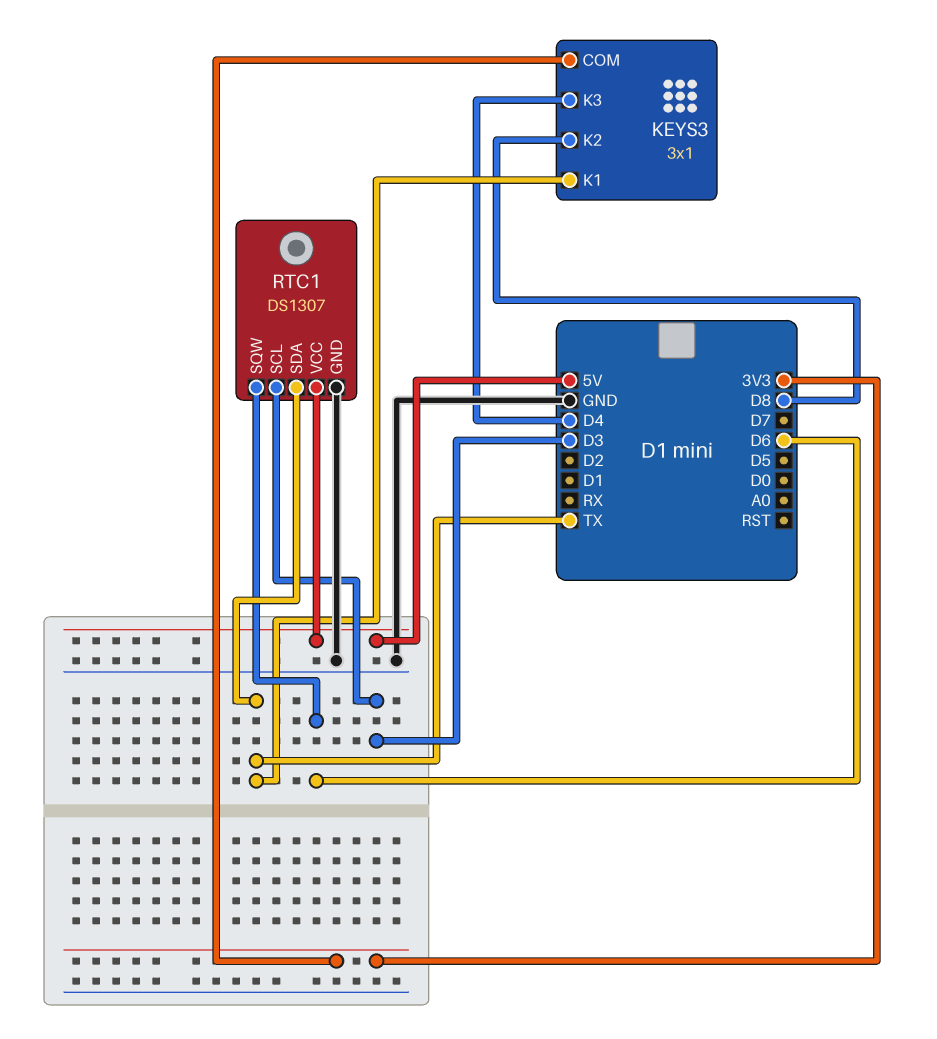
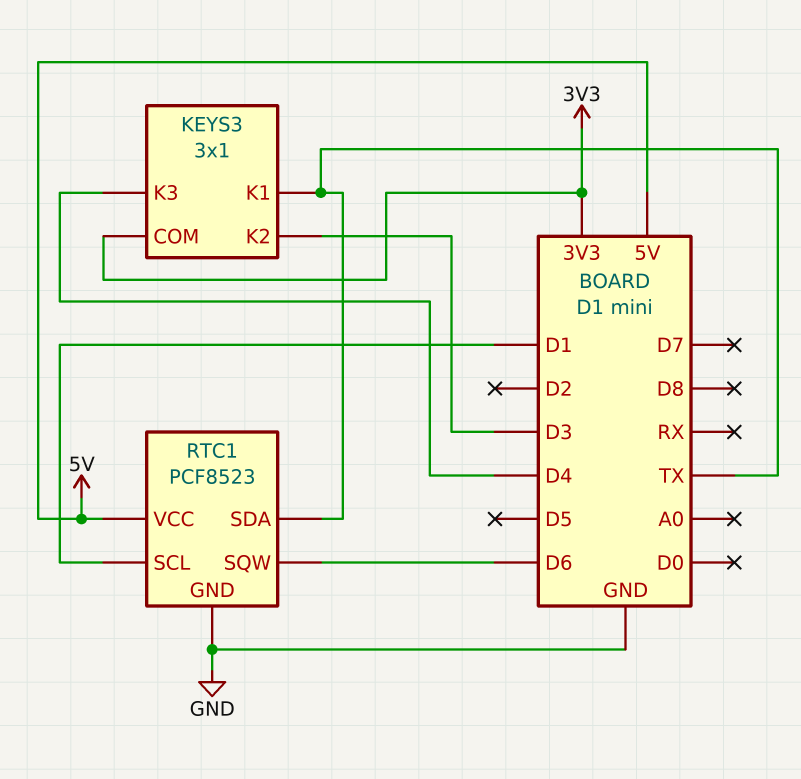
KEYS3 pin K2: D8 -> D3
RTC1: DS1307 -> PCF8523
RTC1 pin SCL: D3 -> D1

